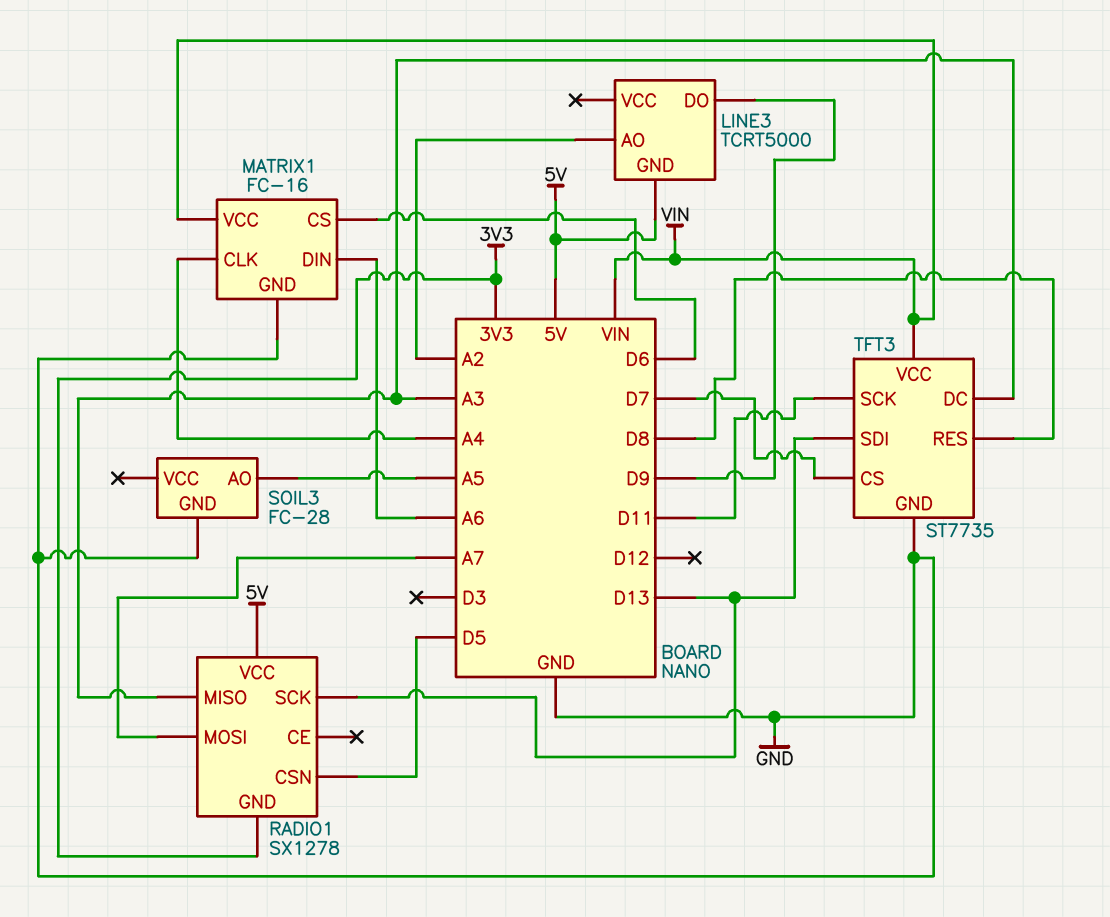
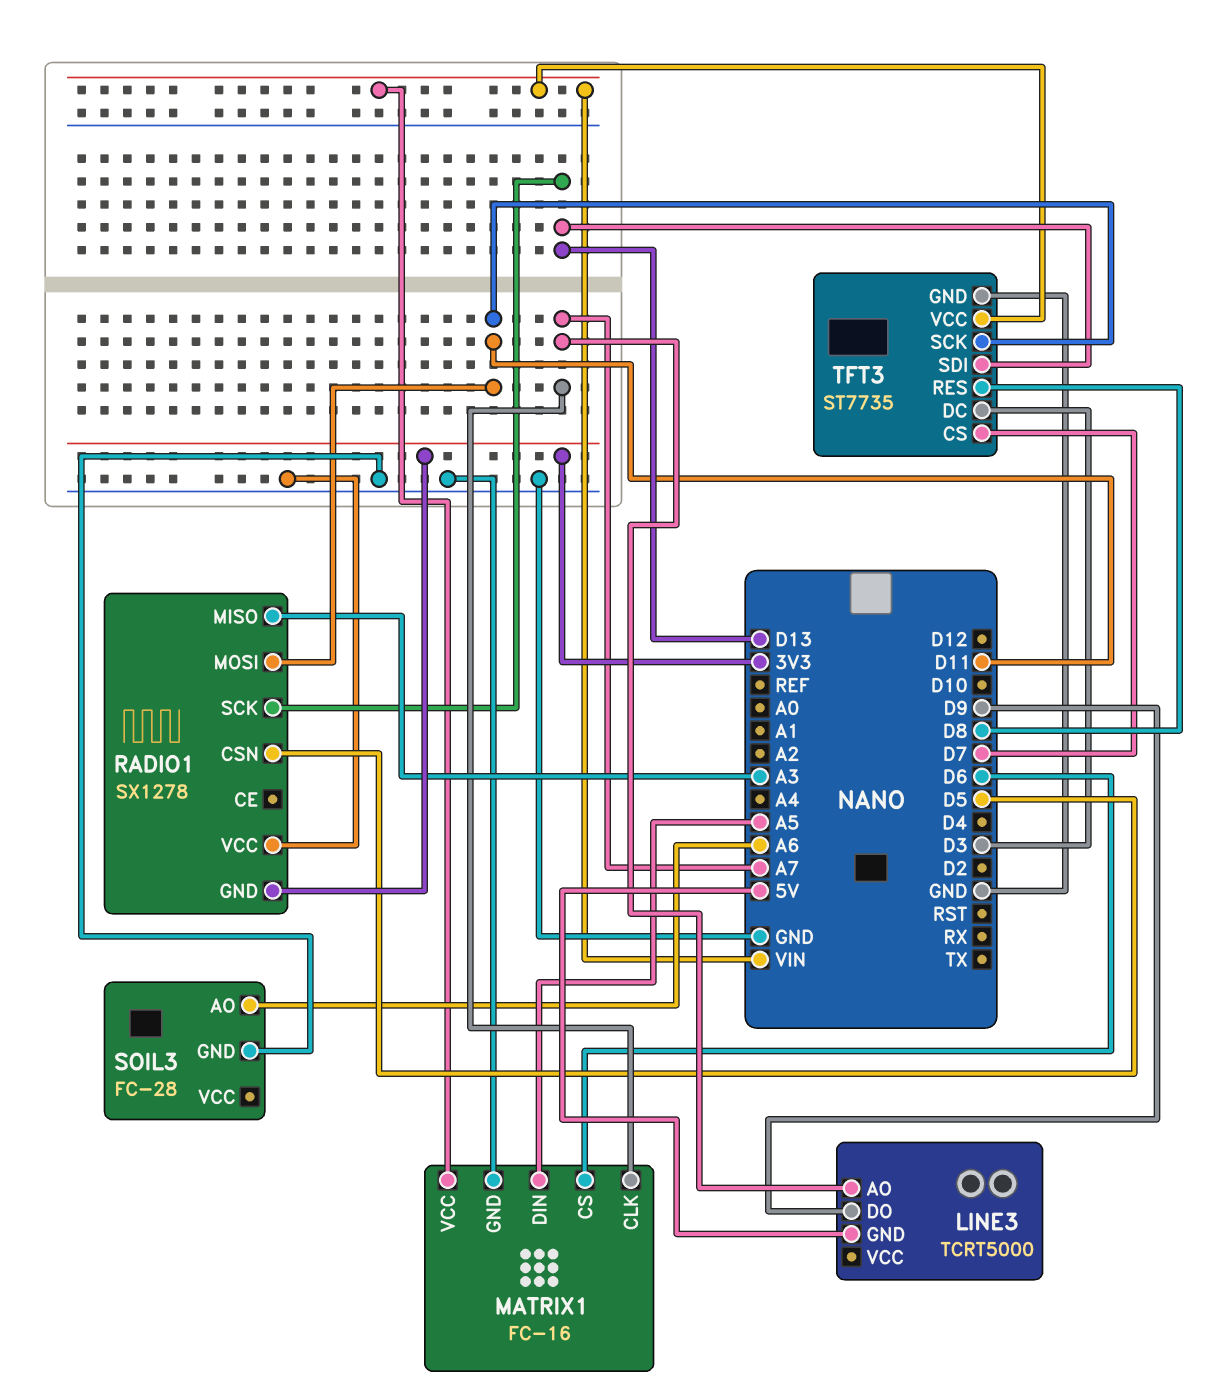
LINE3 pin AO: A2 -> A7
MATRIX1 pin CLK: A4 -> A7
MATRIX1 pin DIN: A6 -> A5
RADIO1 pin MOSI: A7 -> D11
RADIO1 pin VCC: 5V -> GND
SOIL3 pin AO: A5 -> A6
TFT3 pin DC: A3 -> D3

